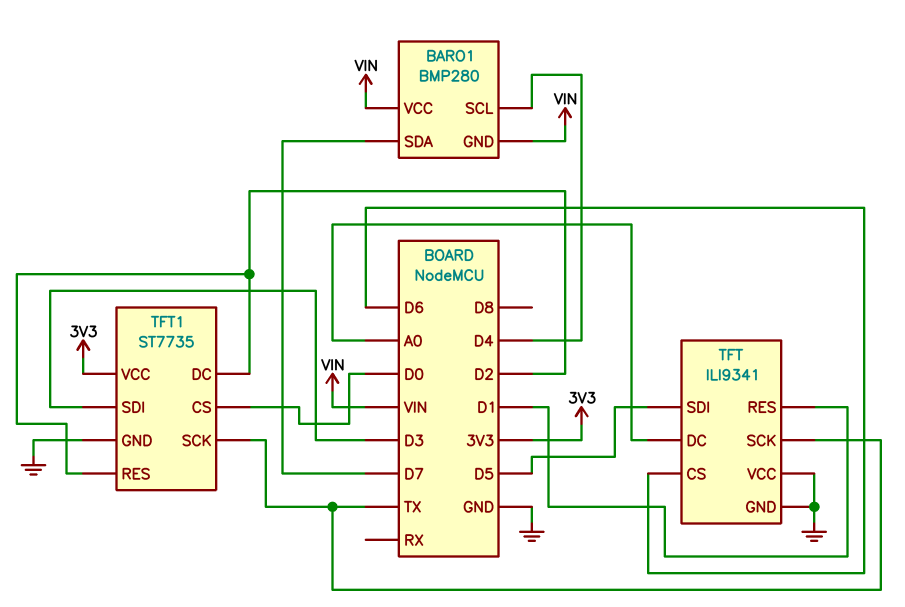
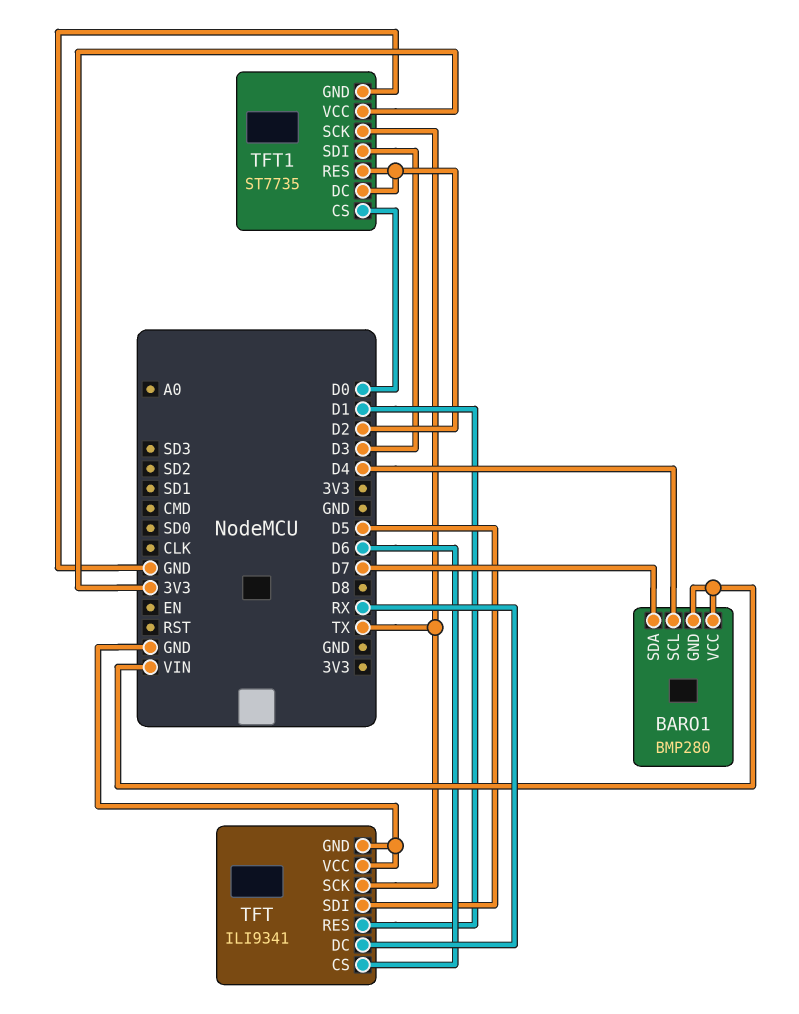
TFT pin DC: A0 -> RX

